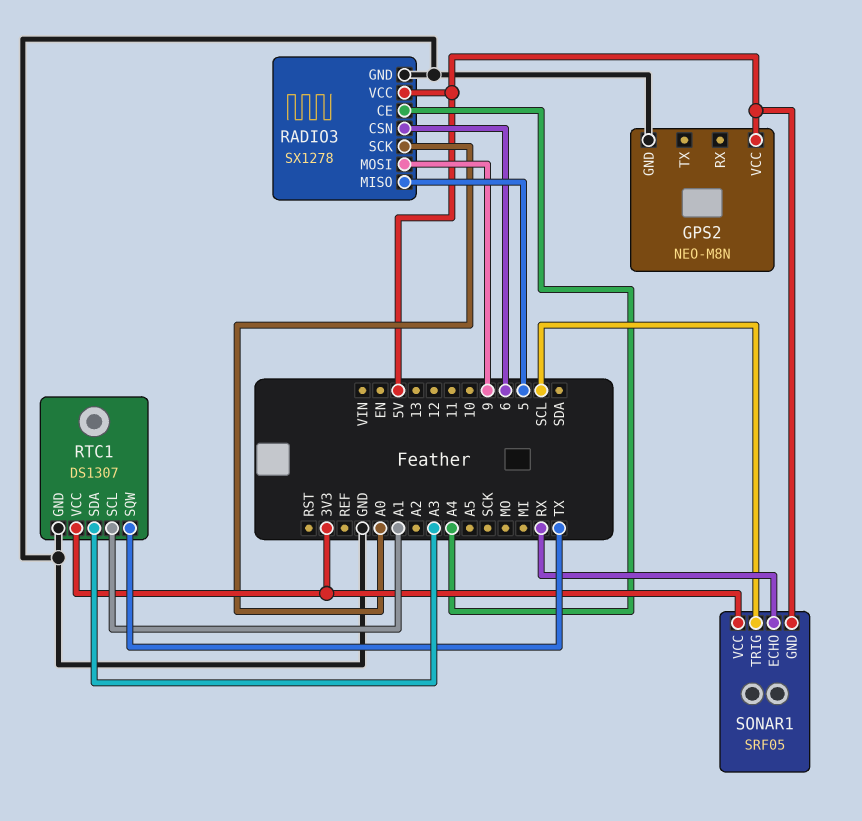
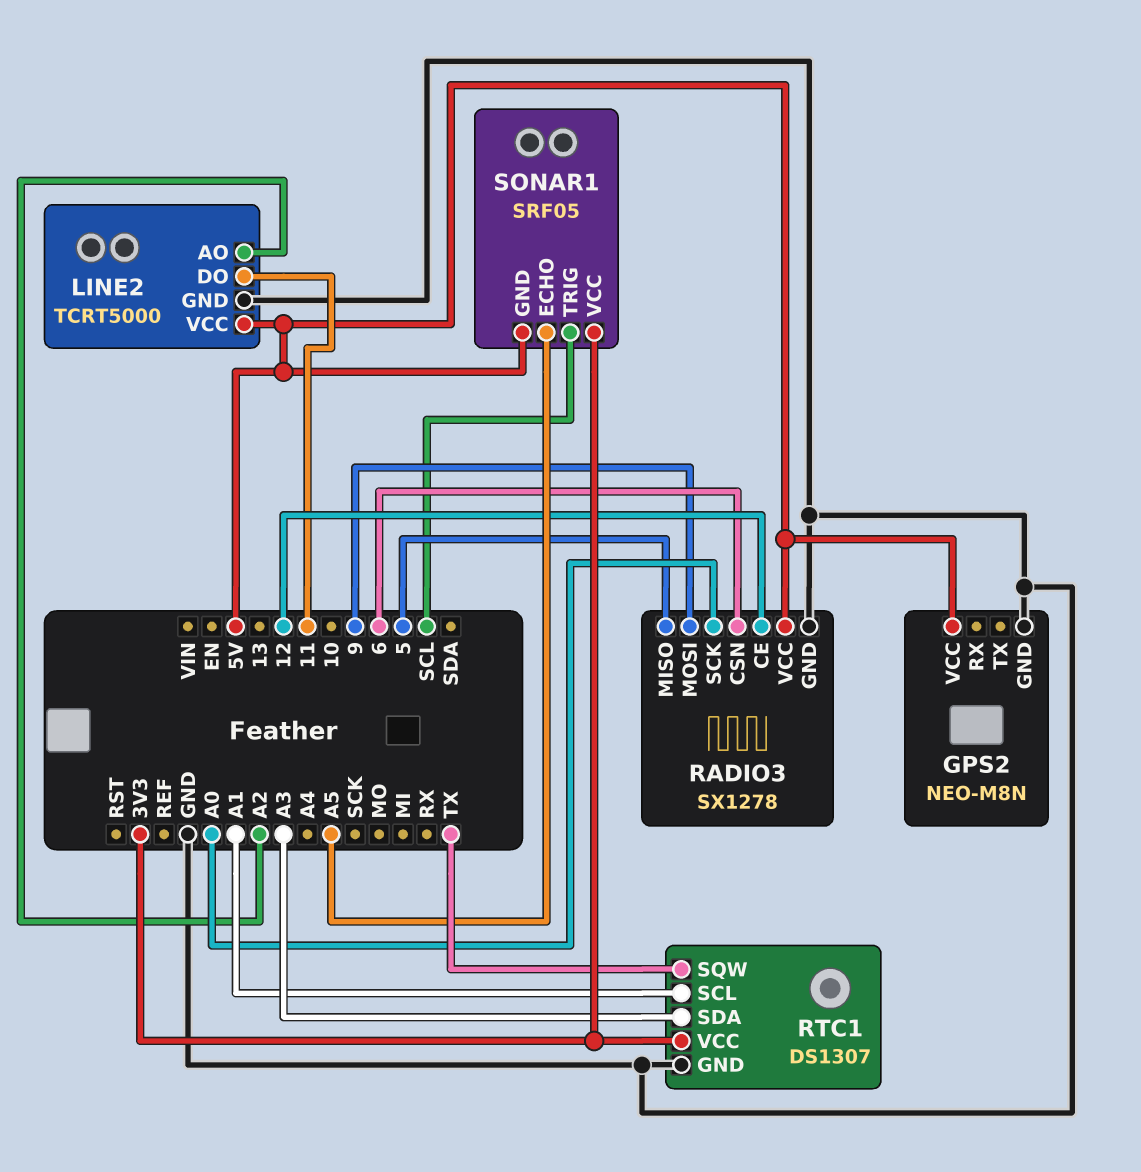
LINE2: none -> TCRT5000
LINE2 pin AO: none -> A2
LINE2 pin DO: none -> 11
LINE2 pin GND: none -> GND
LINE2 pin VCC: none -> 5V
RADIO3 pin CE: A4 -> 12
SONAR1 pin ECHO: RX -> A5

